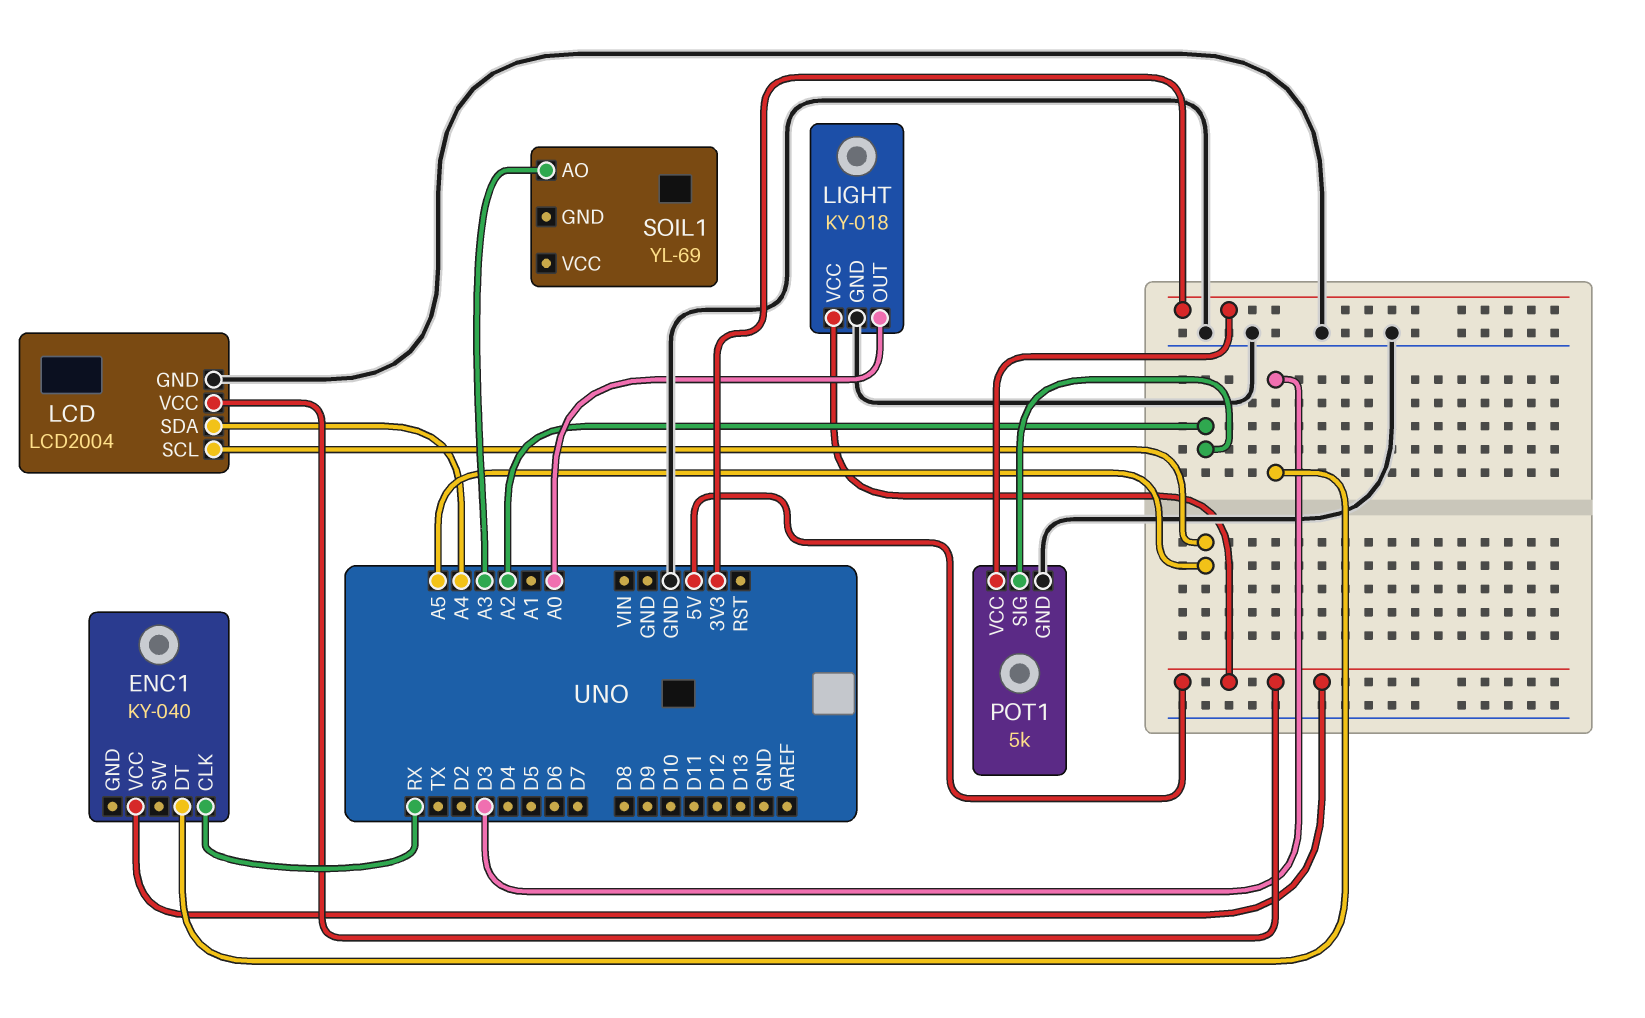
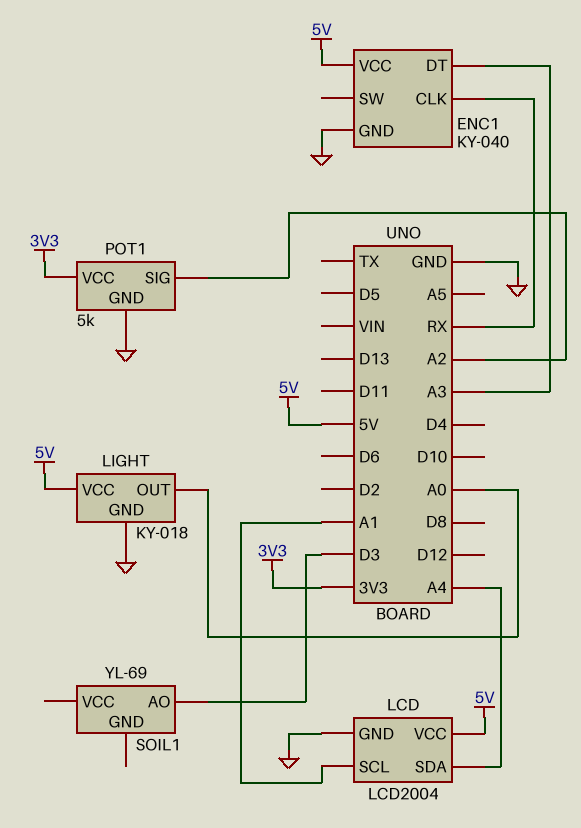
ENC1 pin DT: D3 -> A3
ENC1 pin GND: none -> GND
LCD pin SCL: A5 -> A1
SOIL1 pin AO: A3 -> D3

